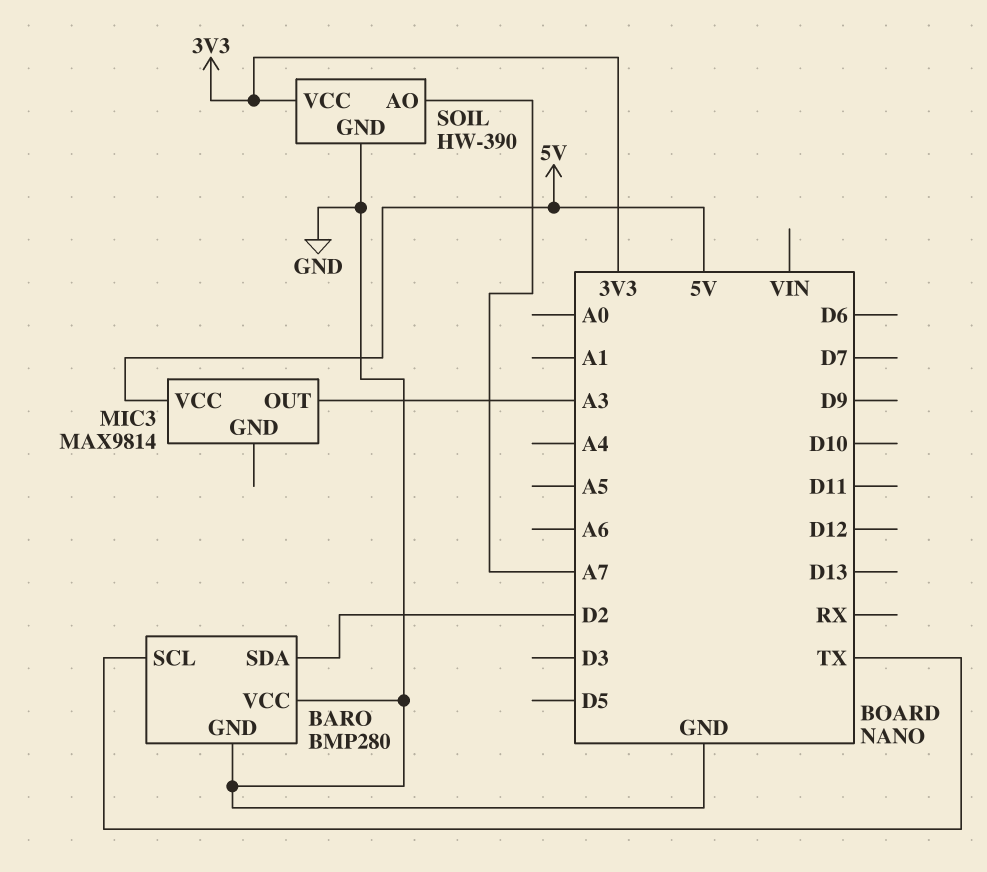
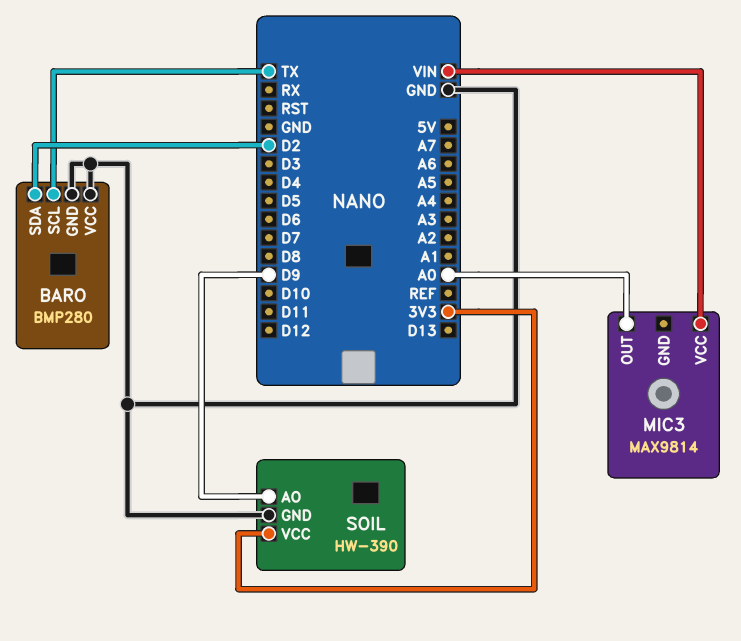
MIC3 pin OUT: A3 -> A0
MIC3 pin VCC: 5V -> VIN
SOIL pin AO: A7 -> D9

